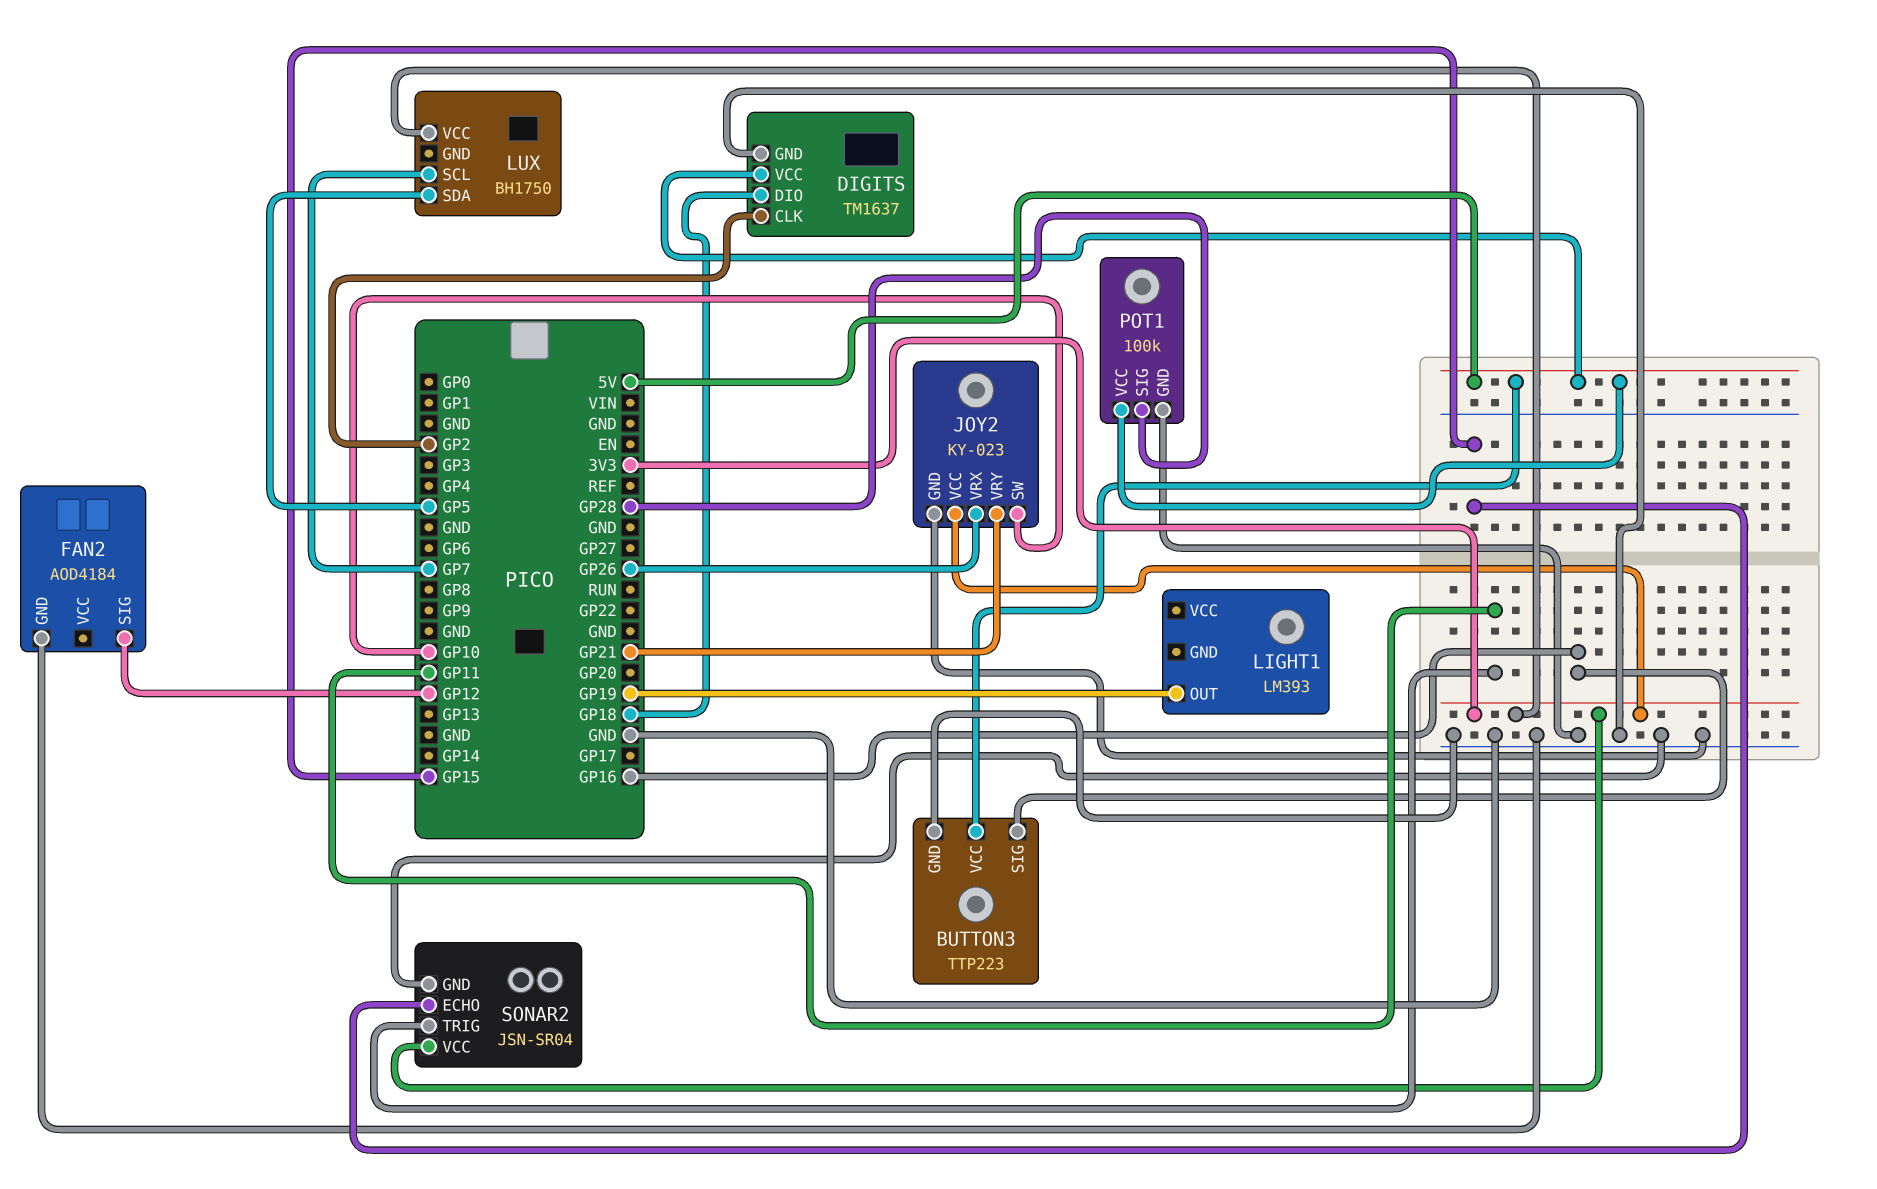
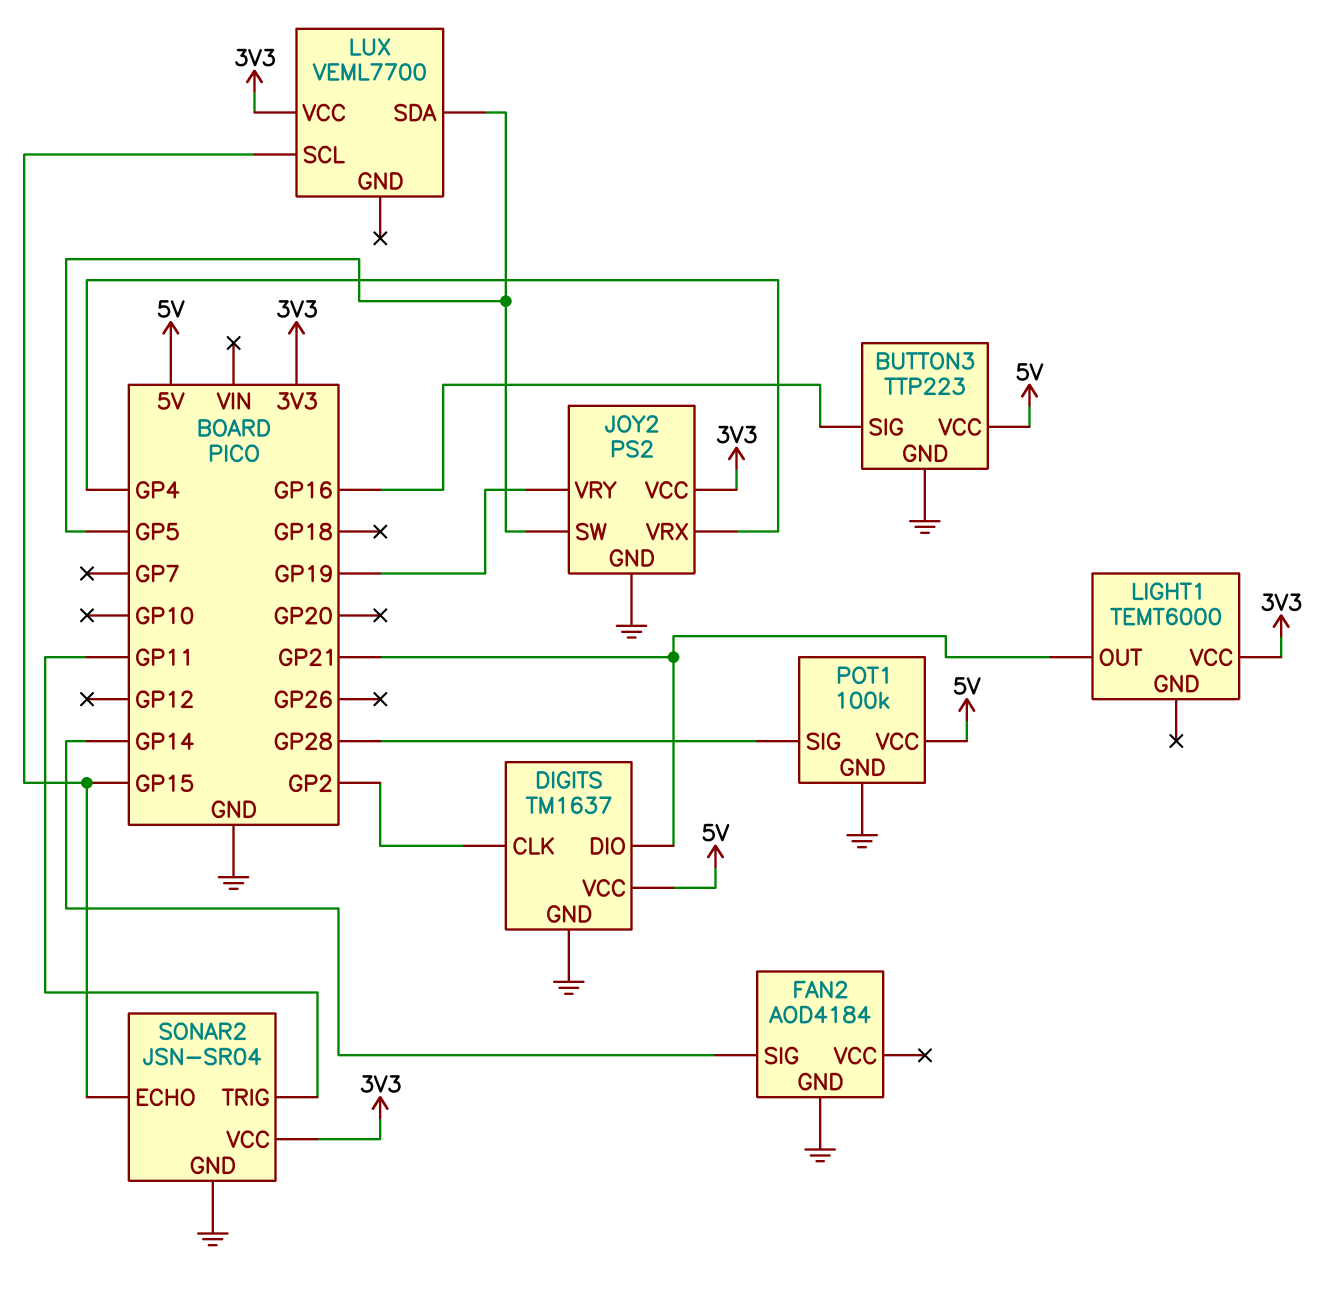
DIGITS pin DIO: GP18 -> GP21
FAN2 pin SIG: GP12 -> GP14
JOY2: KY-023 -> PS2
JOY2 pin SW: GP10 -> GP5
JOY2 pin VRX: GP26 -> GP4
JOY2 pin VRY: GP21 -> GP19
LIGHT1: LM393 -> TEMT6000
LIGHT1 pin OUT: GP19 -> GP21
LIGHT1 pin VCC: none -> 3V3
LUX: BH1750 -> VEML7700
LUX pin SCL: GP7 -> GP15

